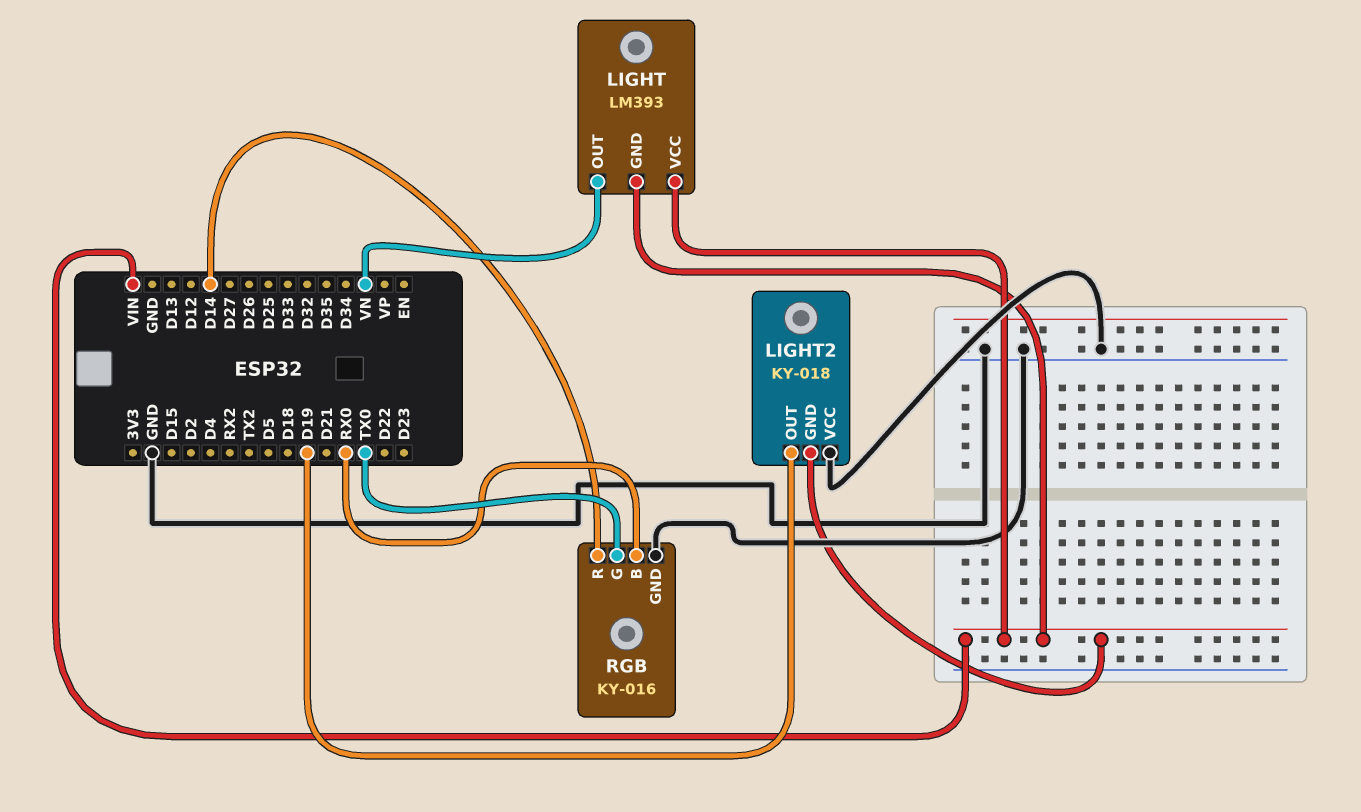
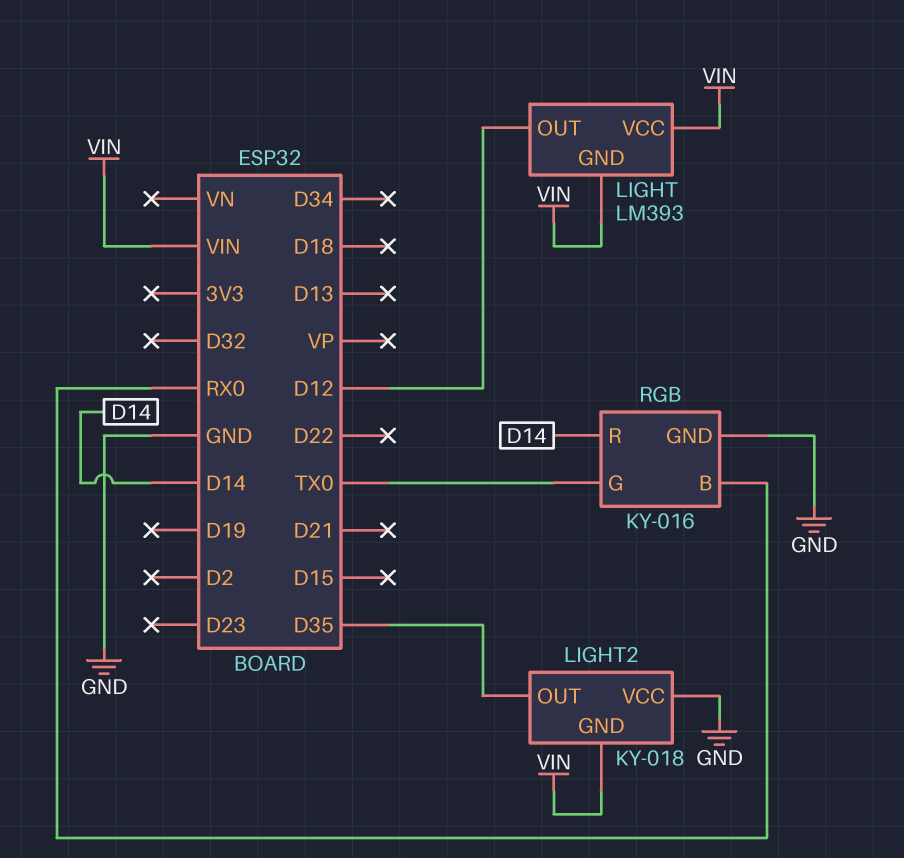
LIGHT pin OUT: VN -> D12
LIGHT2 pin OUT: D19 -> D35

